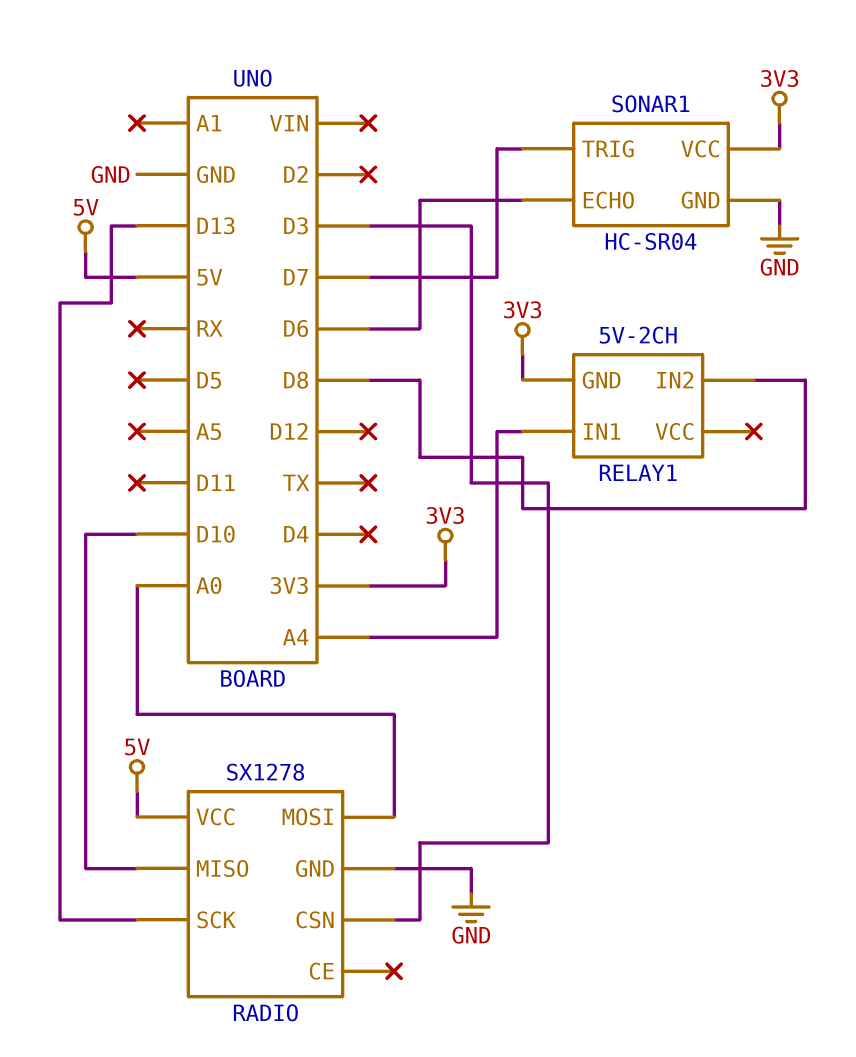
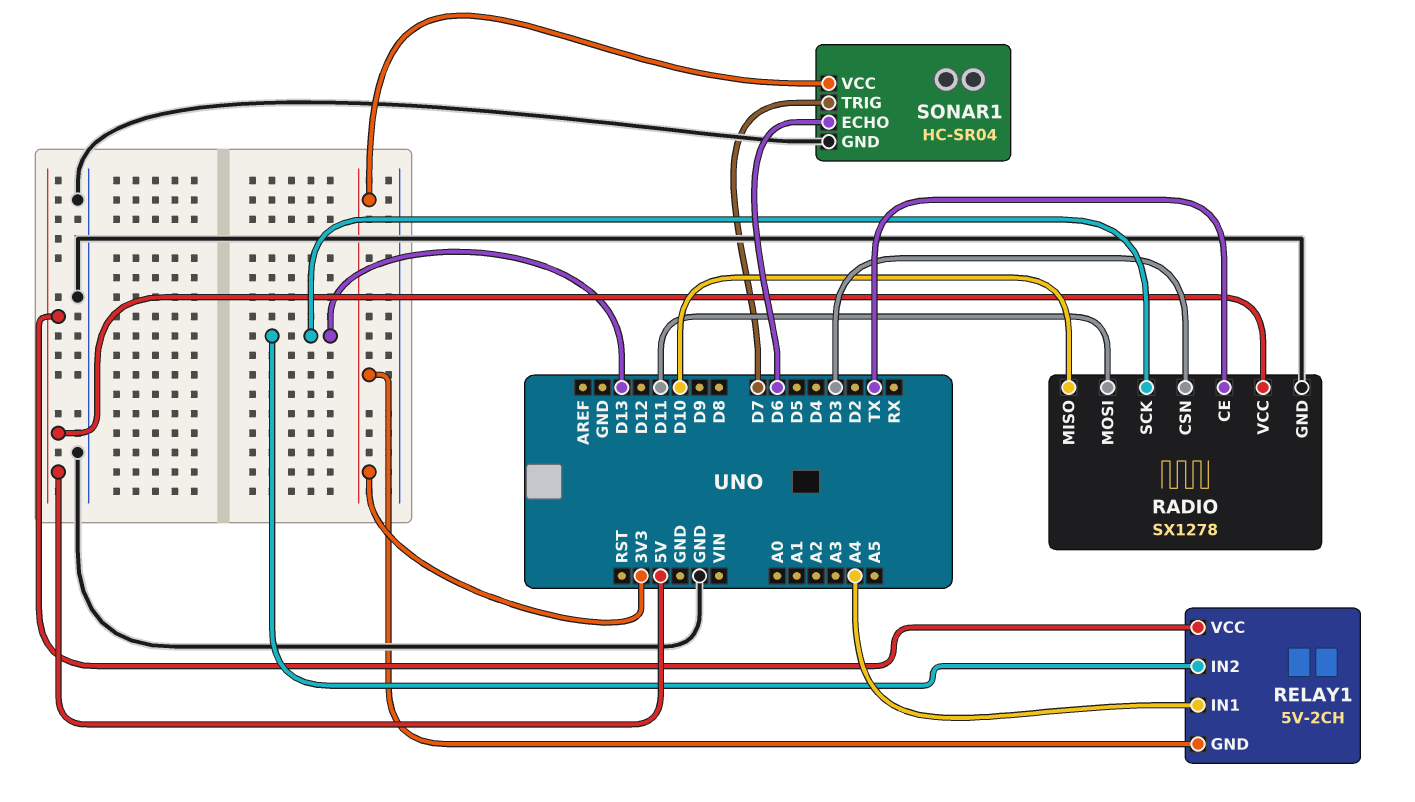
RADIO pin CE: none -> TX
RADIO pin MOSI: A0 -> D11
RELAY1 pin IN2: D8 -> D13
RELAY1 pin VCC: none -> 5V

